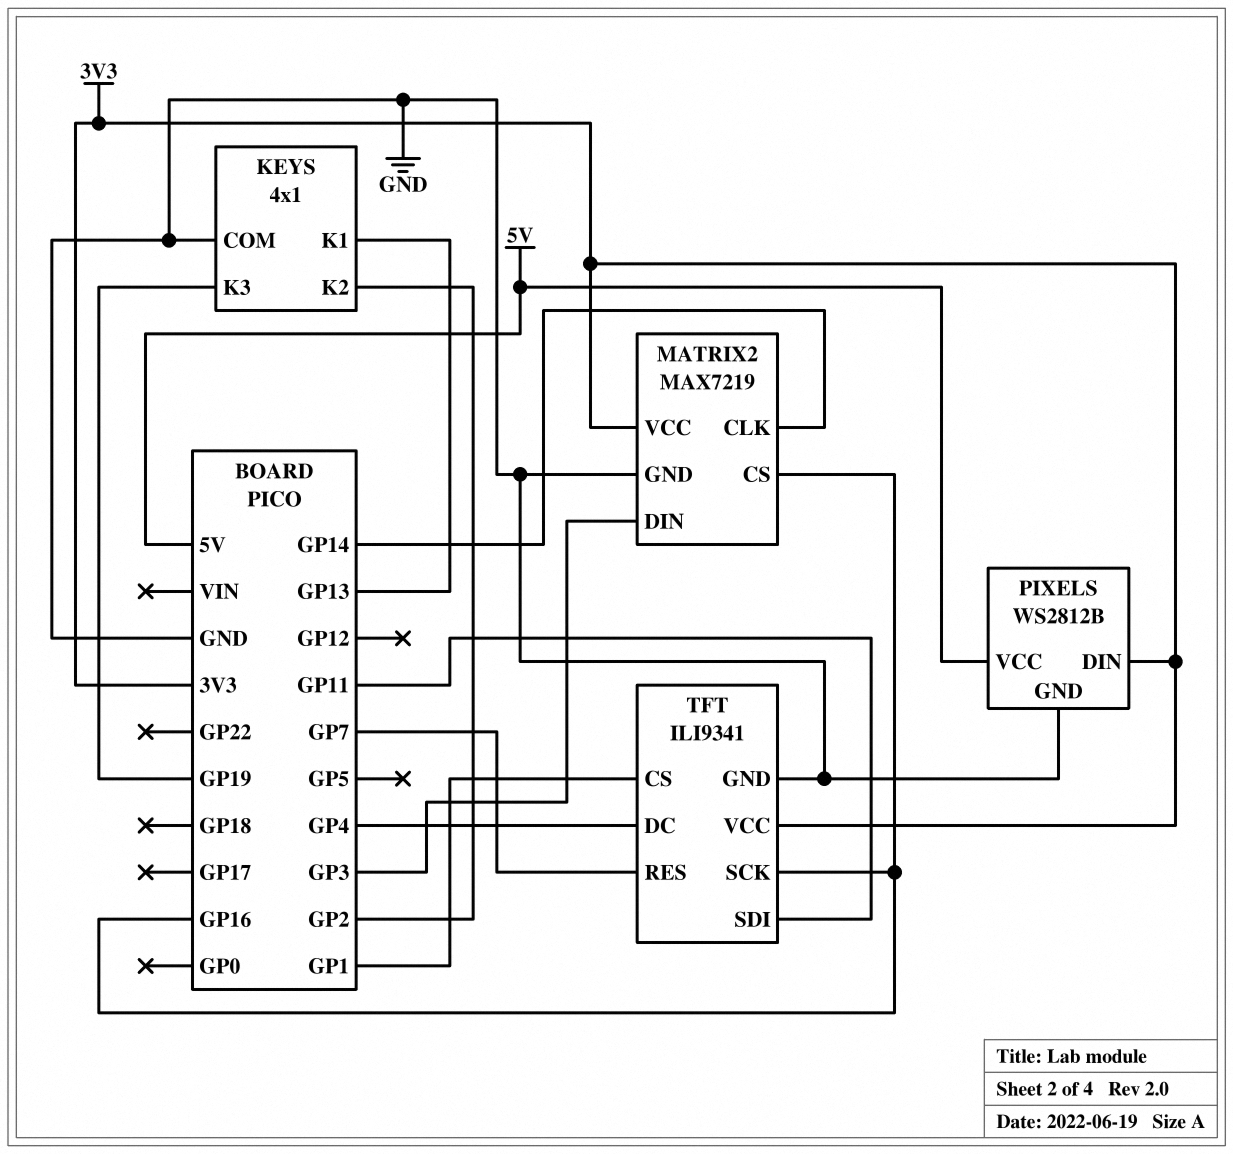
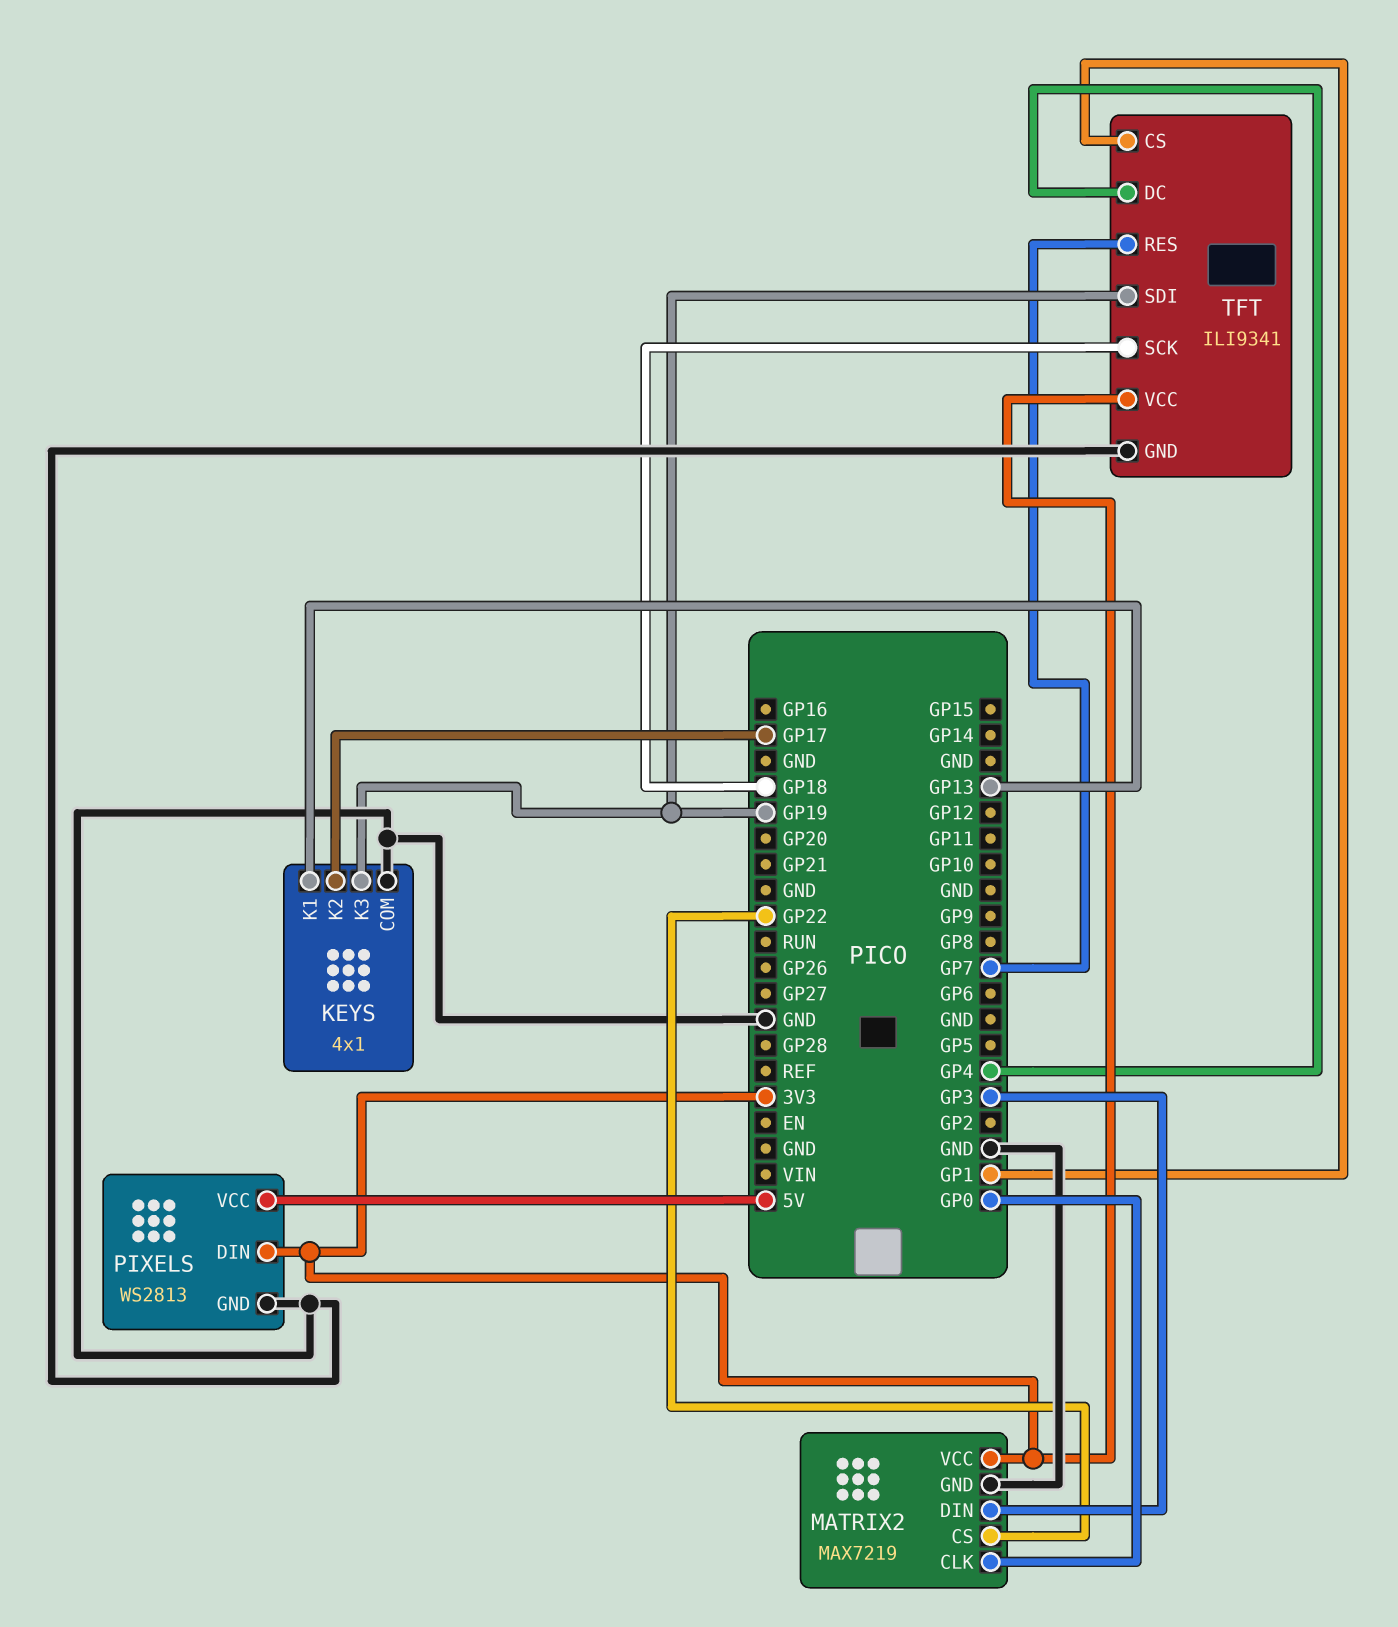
KEYS pin K2: GP2 -> GP17
MATRIX2 pin CLK: GP14 -> GP0
MATRIX2 pin CS: GP16 -> GP22
PIXELS: WS2812B -> WS2813
TFT pin SCK: GP16 -> GP18
TFT pin SDI: GP11 -> GP19

